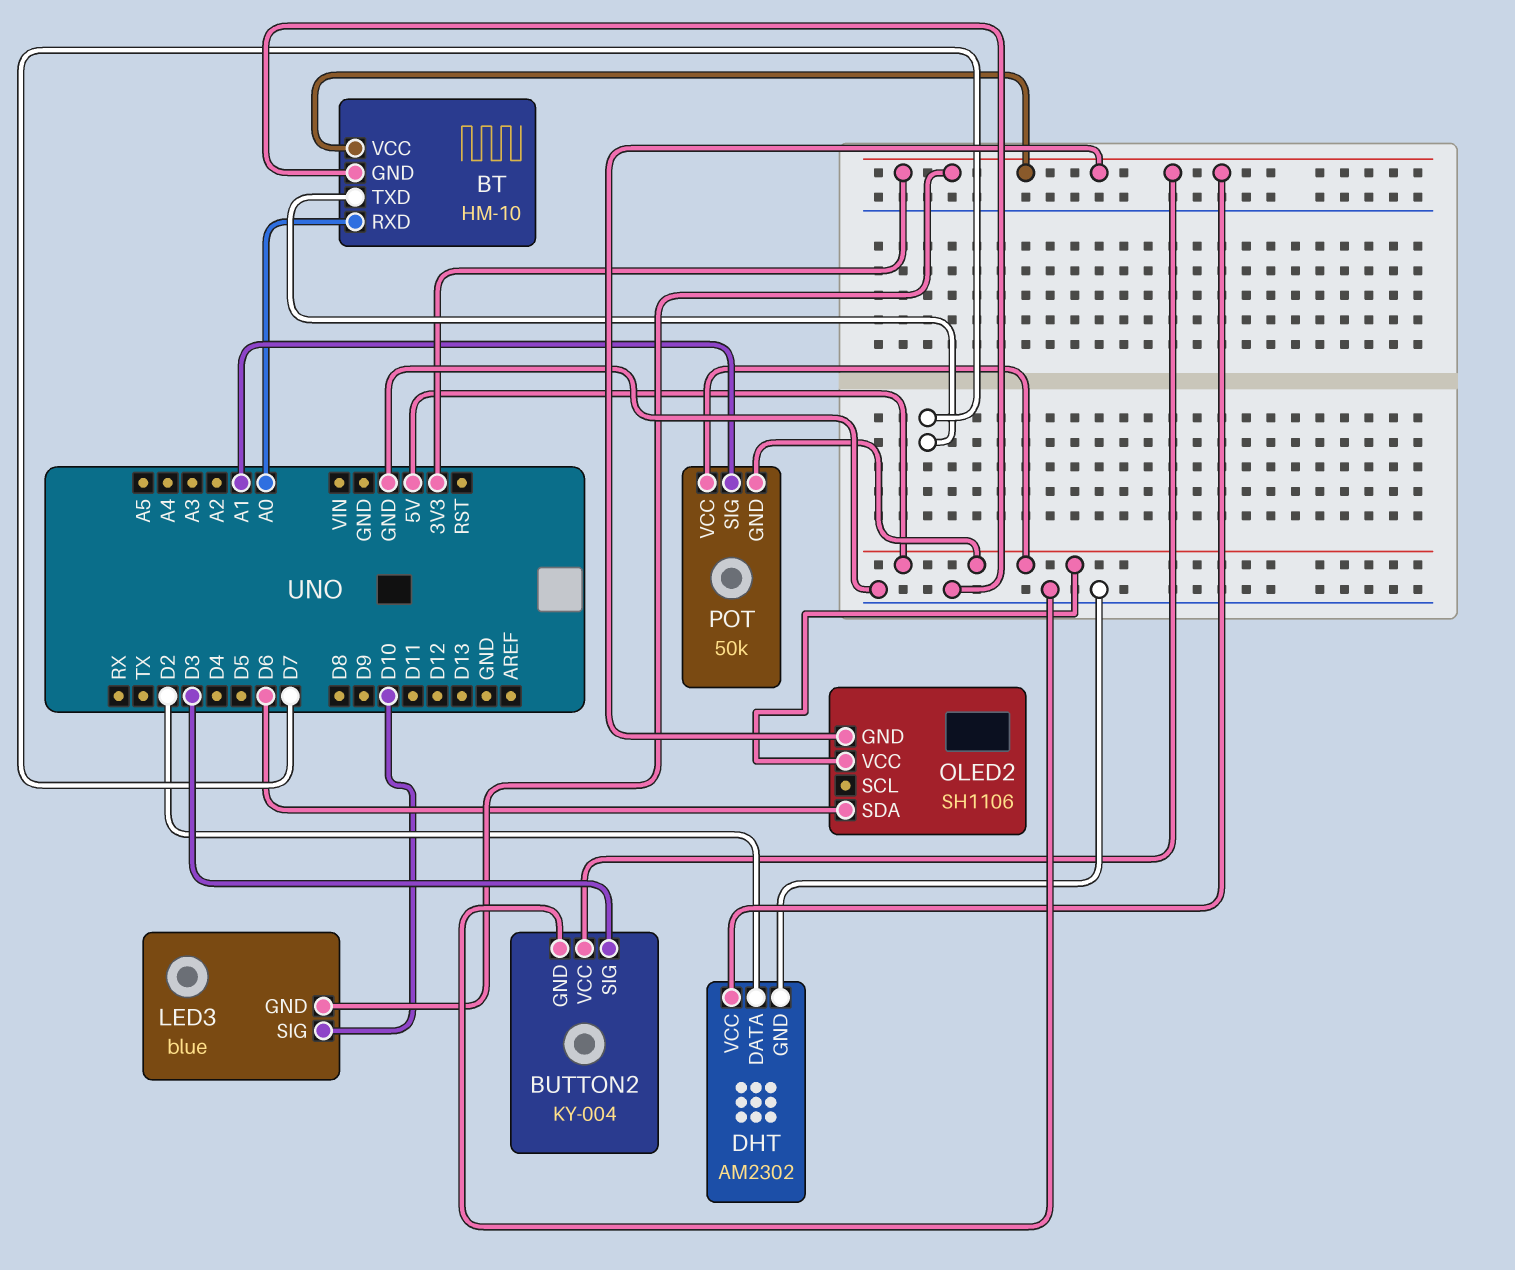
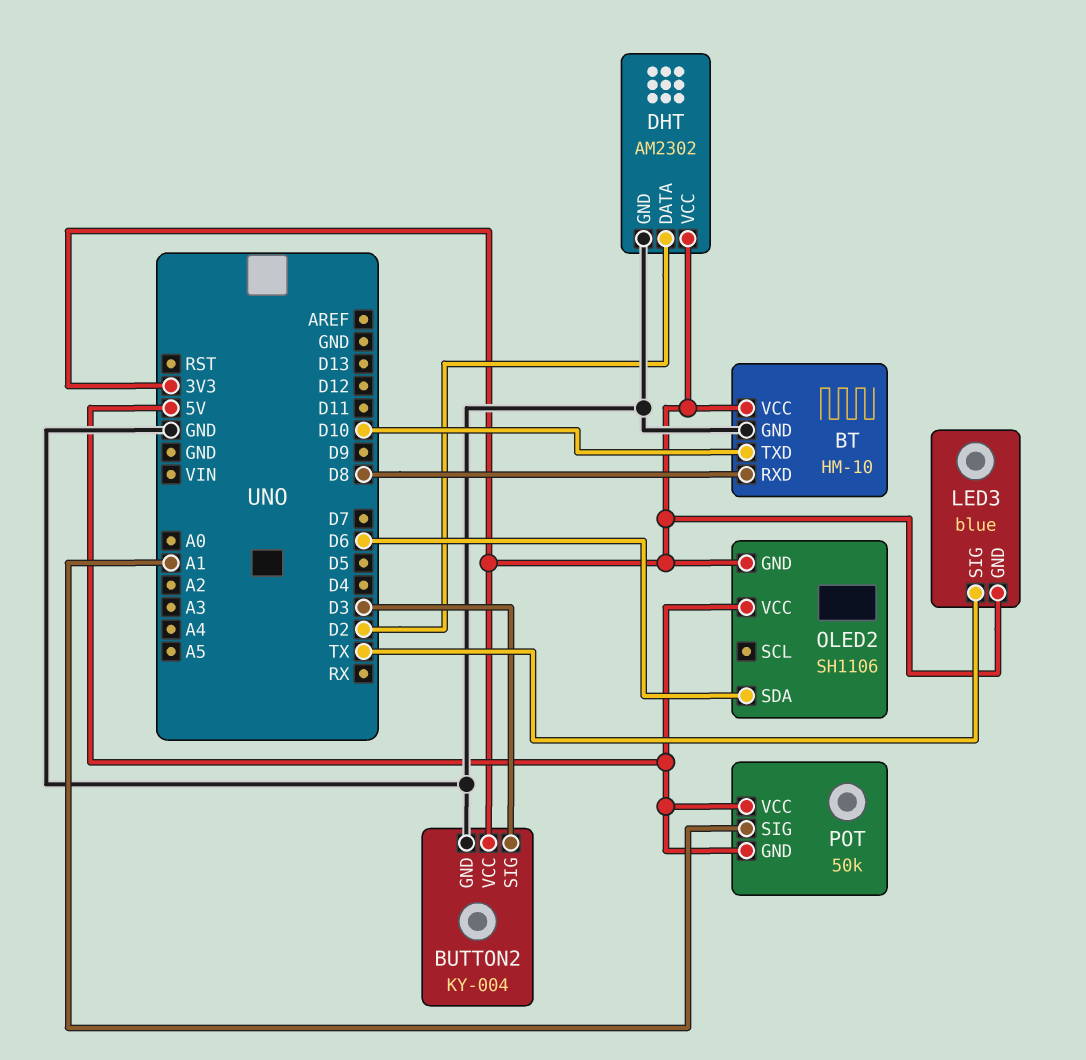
BT pin RXD: A0 -> D8
BT pin TXD: D7 -> D10
LED3 pin SIG: D10 -> TX

